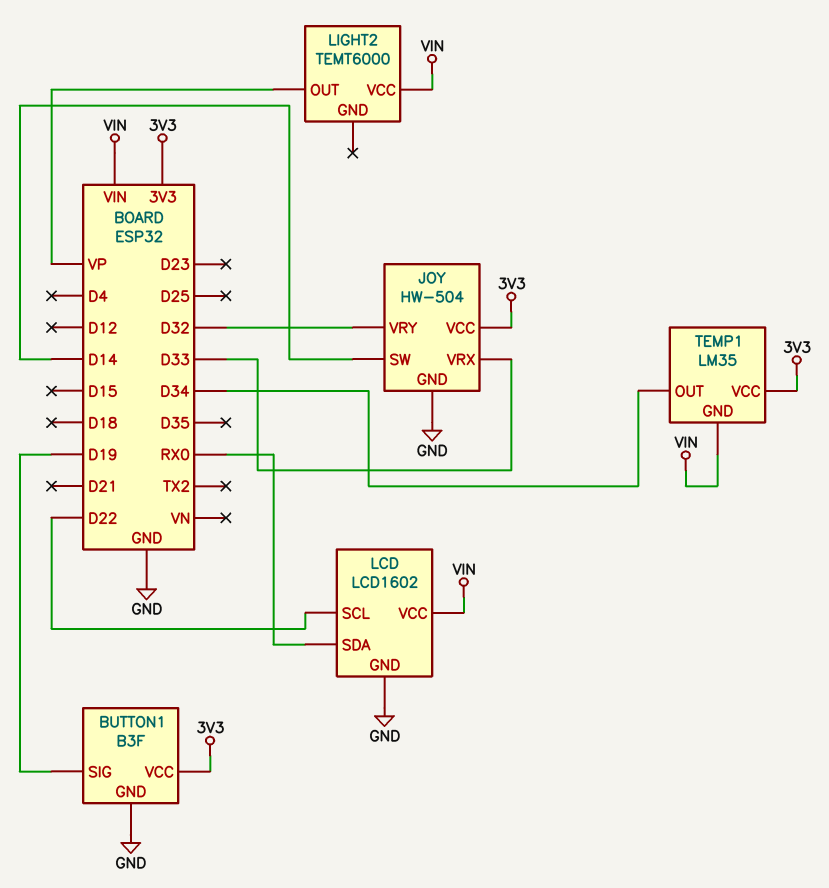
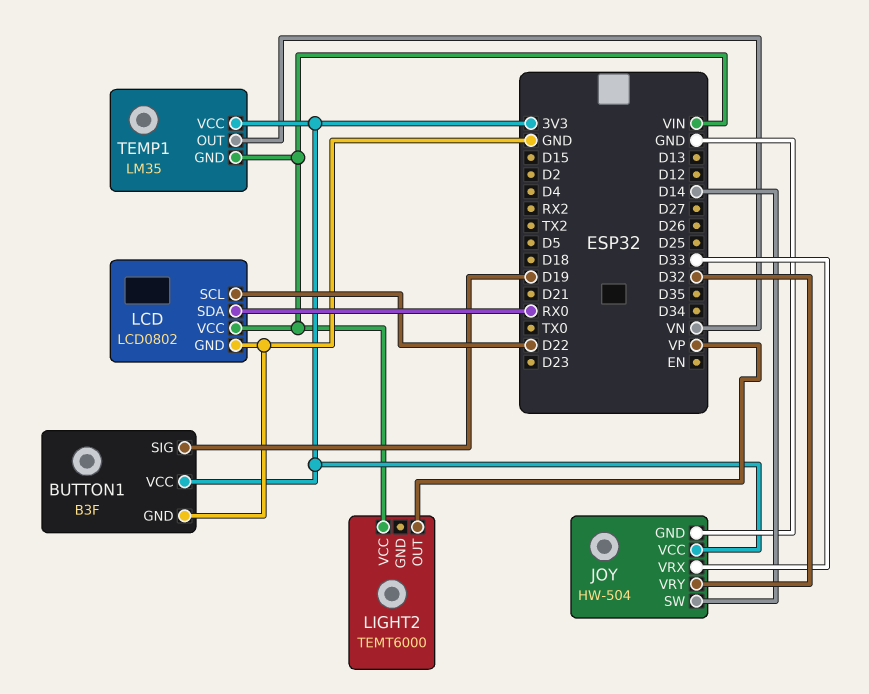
LCD: LCD1602 -> LCD0802
TEMP1 pin OUT: D34 -> VN

